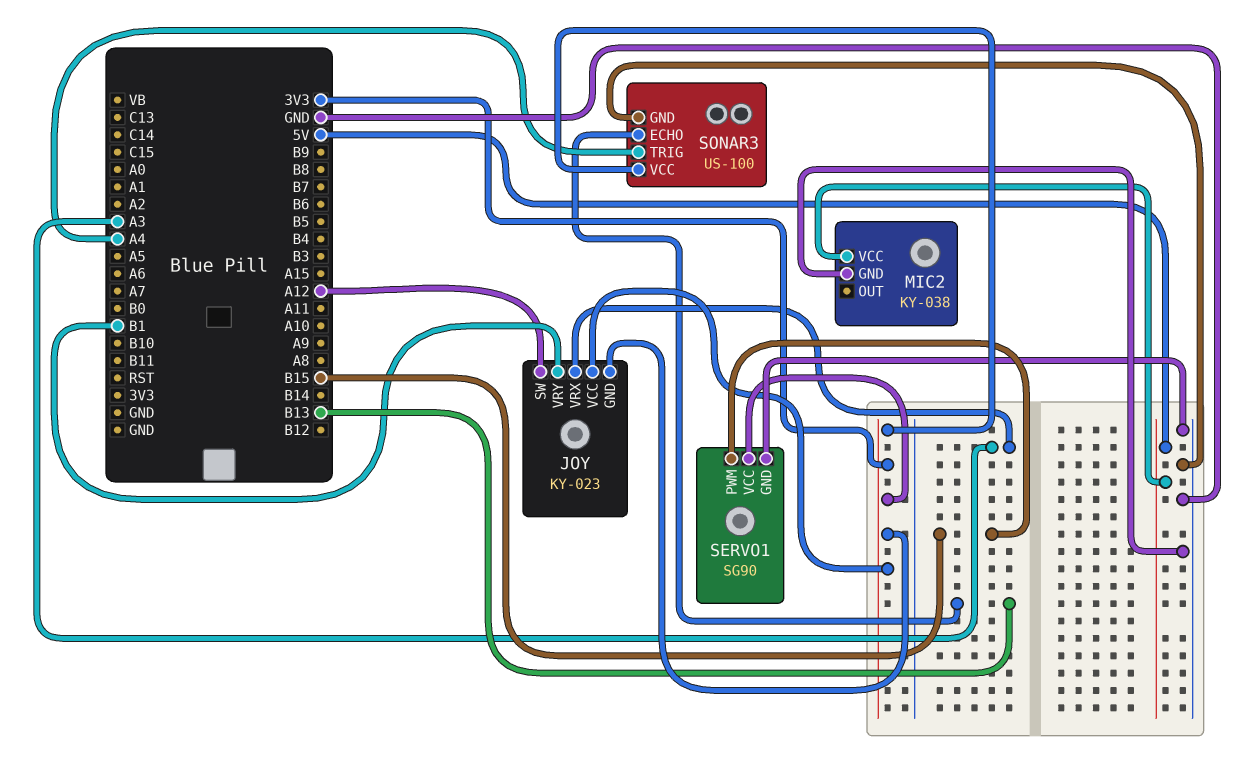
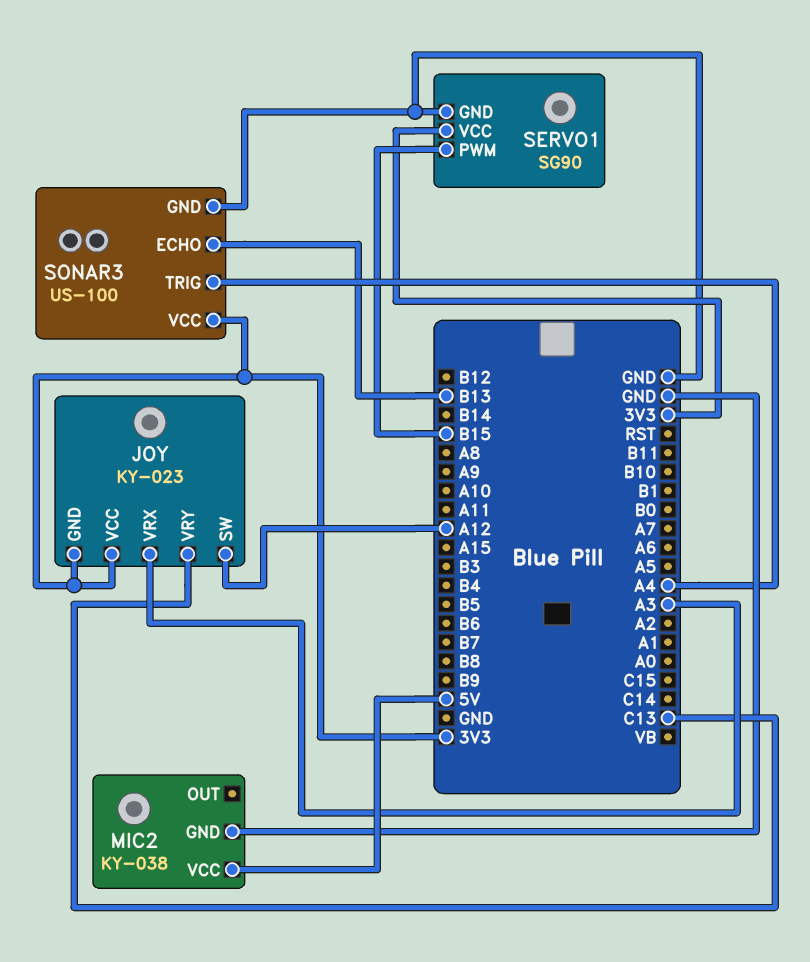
JOY pin VRY: B1 -> C13

